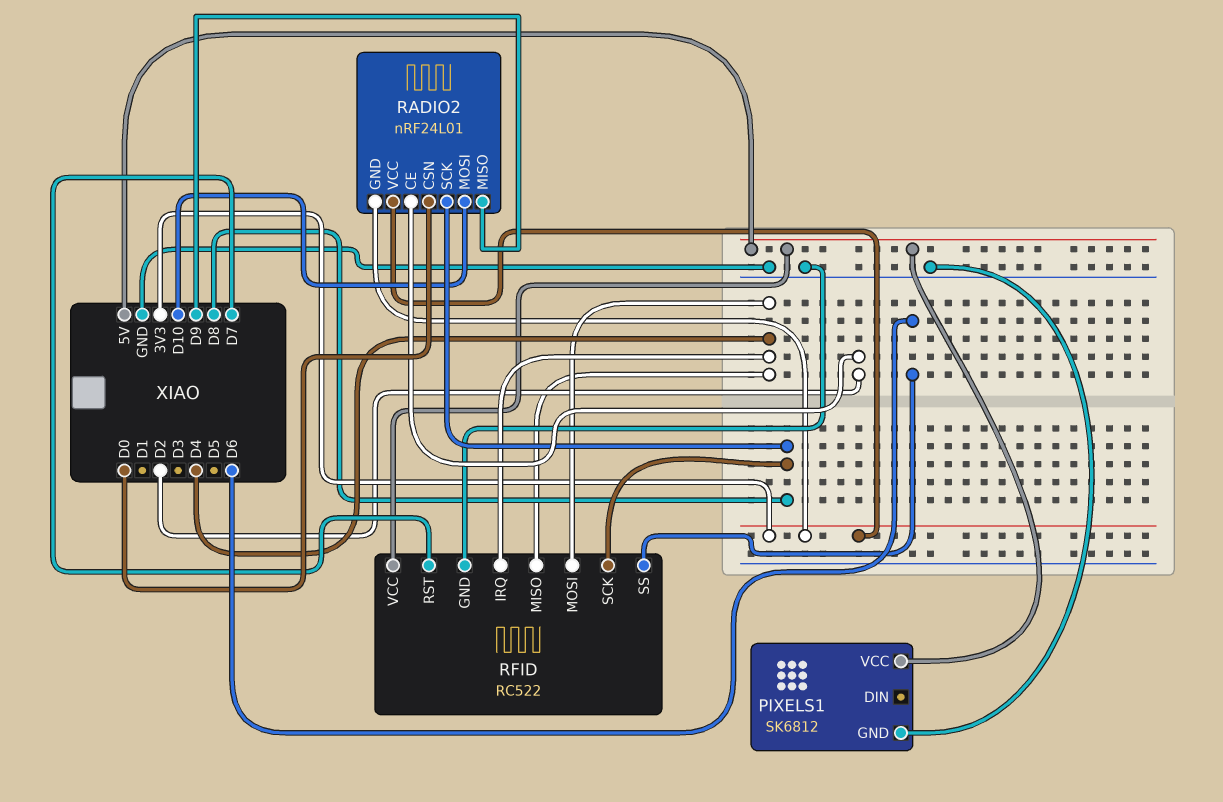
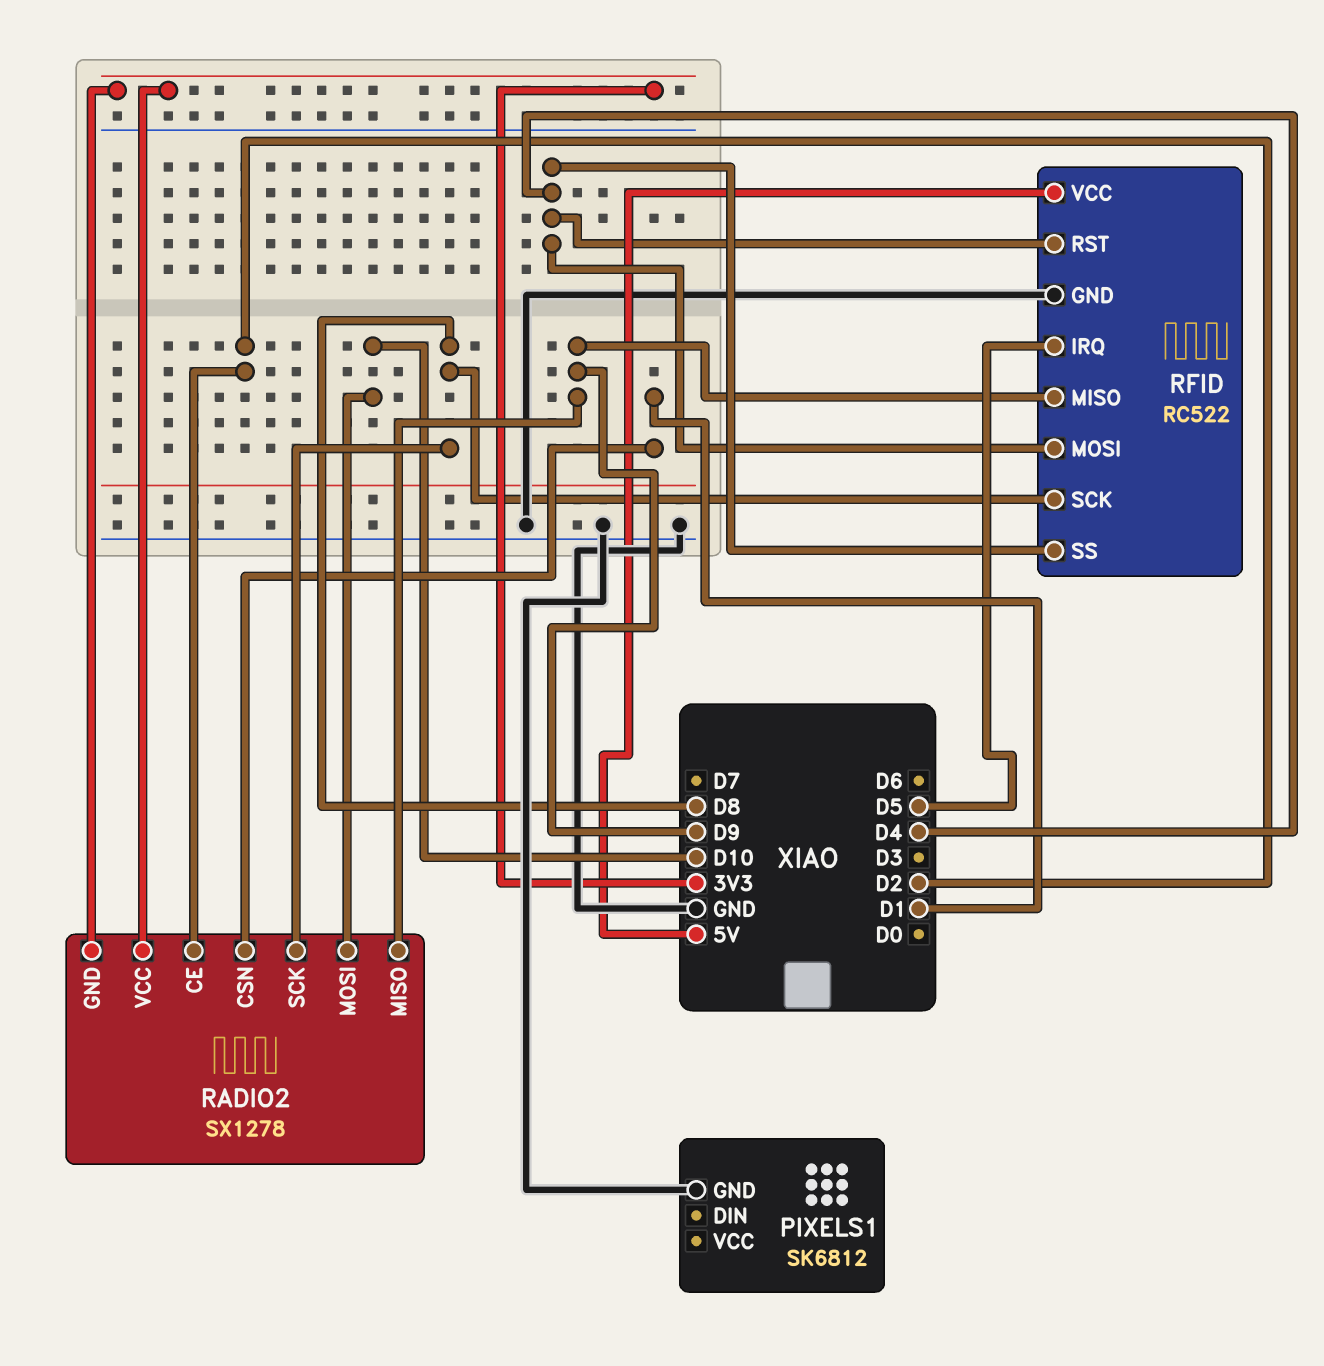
PIXELS1 pin VCC: 5V -> none
RADIO2: nRF24L01 -> SX1278
RADIO2 pin CSN: D0 -> D1
RFID pin IRQ: D4 -> D5
RFID pin MISO: D4 -> D9
RFID pin RST: D7 -> D4
RFID pin SS: D6 -> D4

